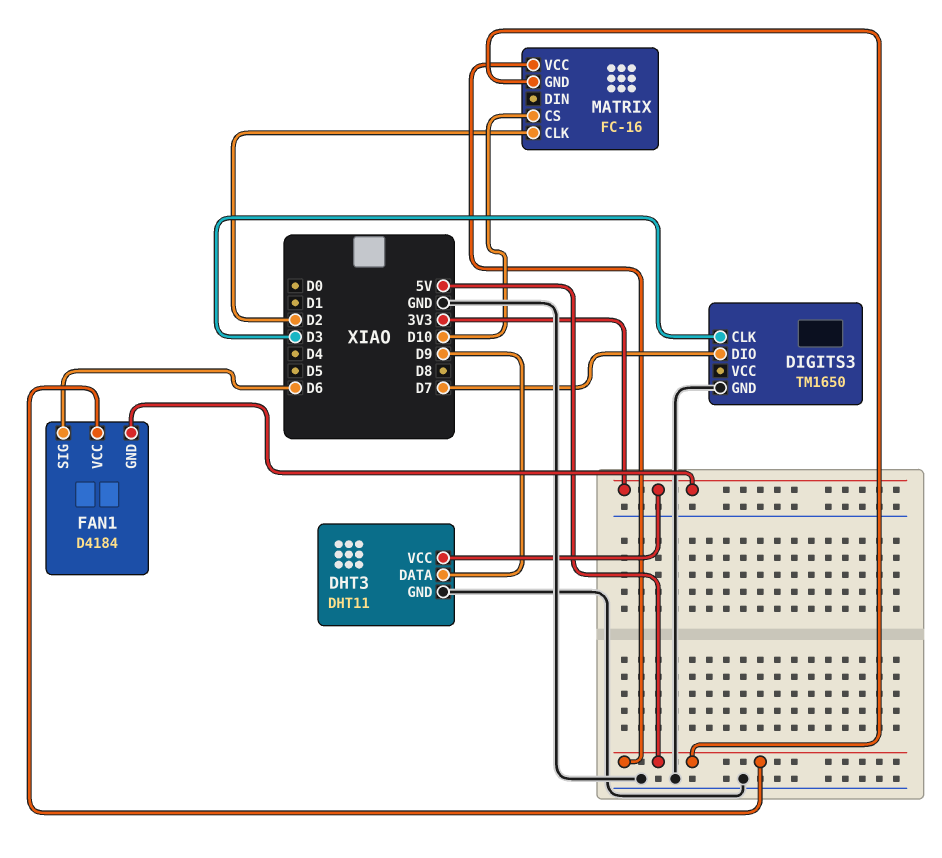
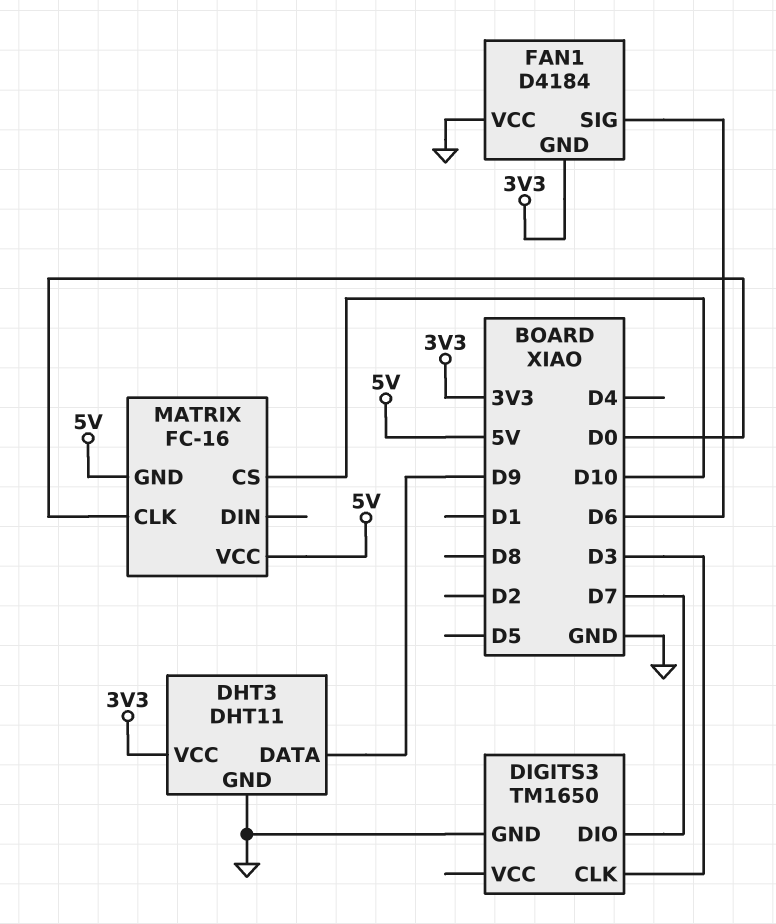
FAN1 pin VCC: 5V -> GND
MATRIX pin CLK: D2 -> D0

